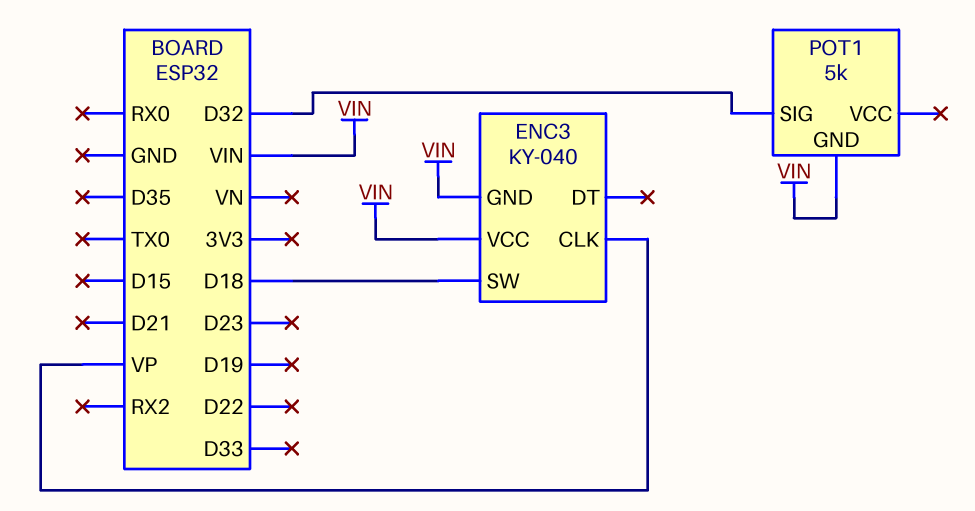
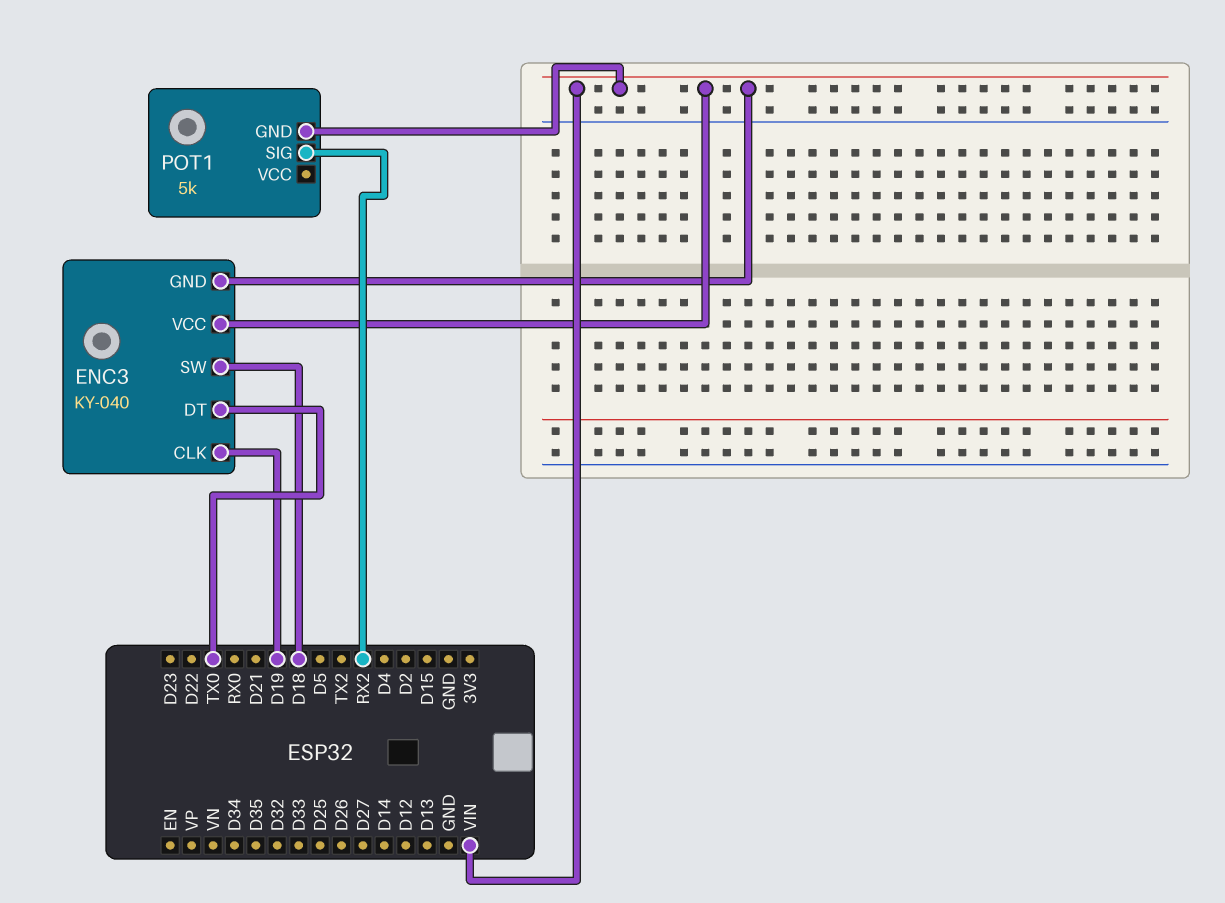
ENC3 pin CLK: VP -> D19
ENC3 pin DT: none -> TX0
POT1 pin SIG: D32 -> RX2

